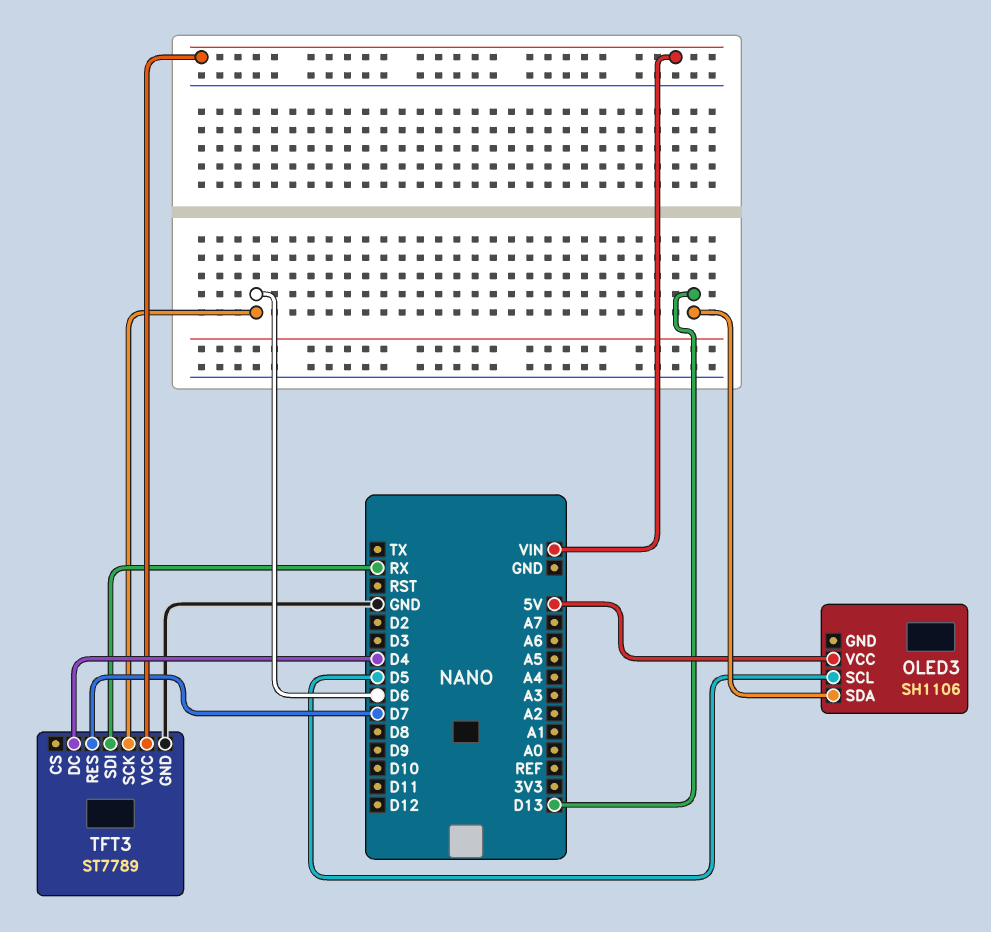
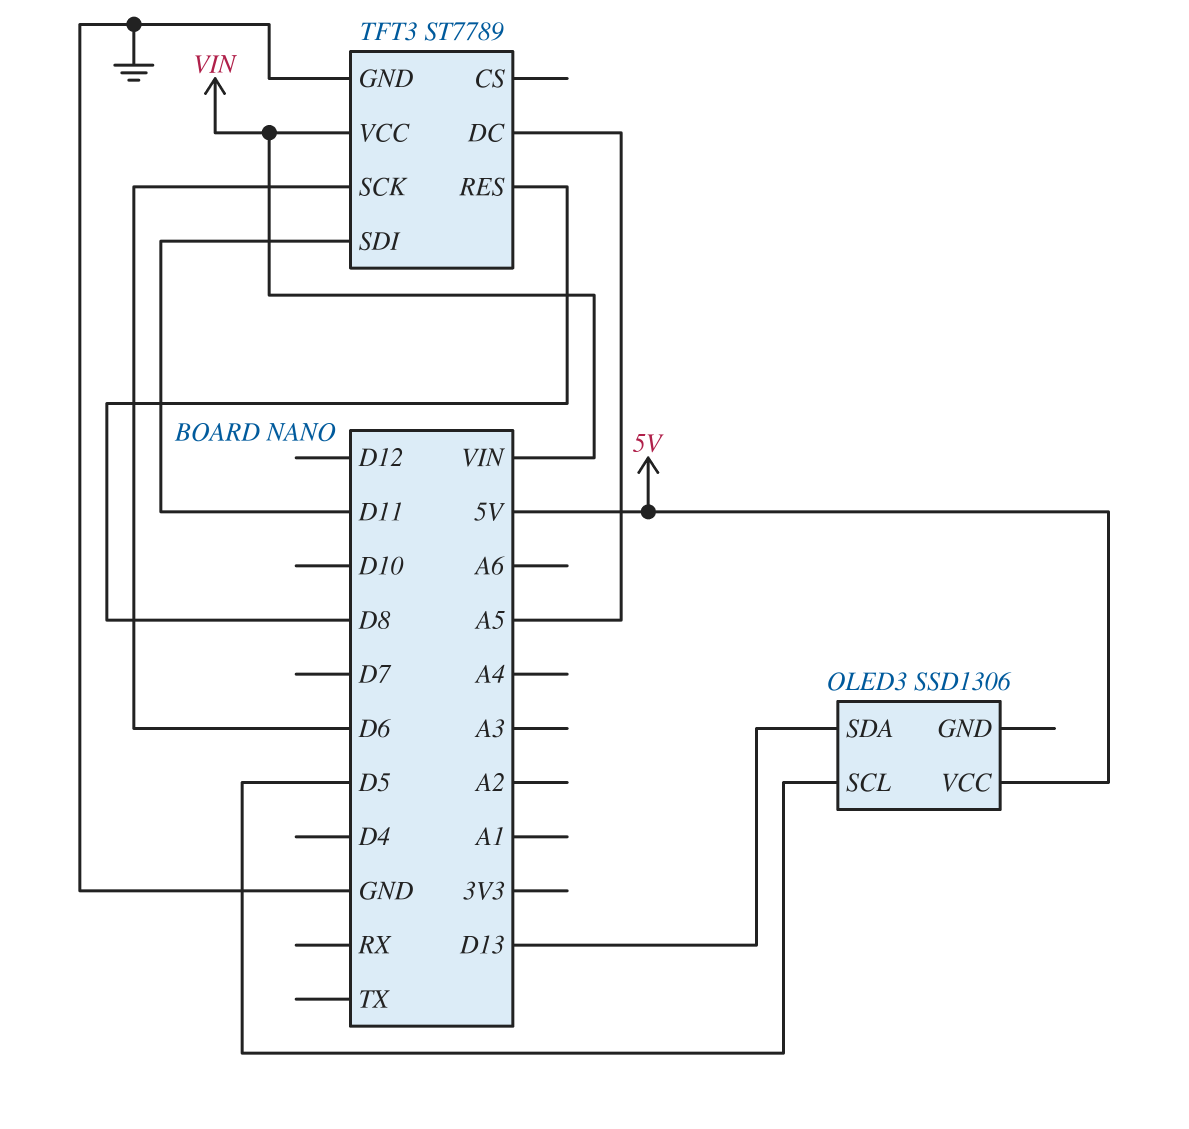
OLED3: SH1106 -> SSD1306
TFT3 pin DC: D4 -> A5
TFT3 pin RES: D7 -> D8
TFT3 pin SDI: RX -> D11

